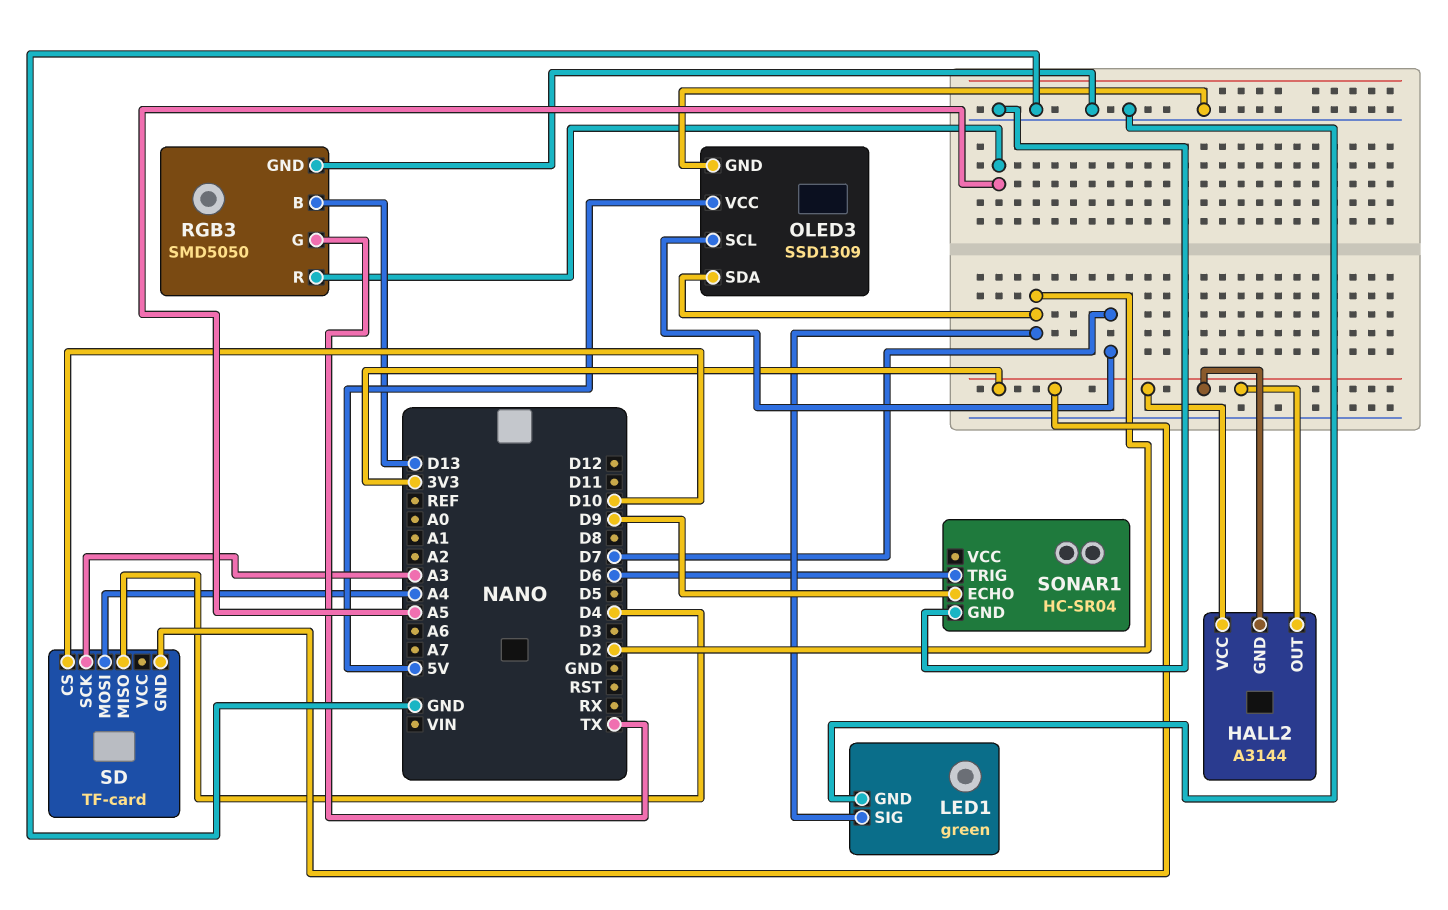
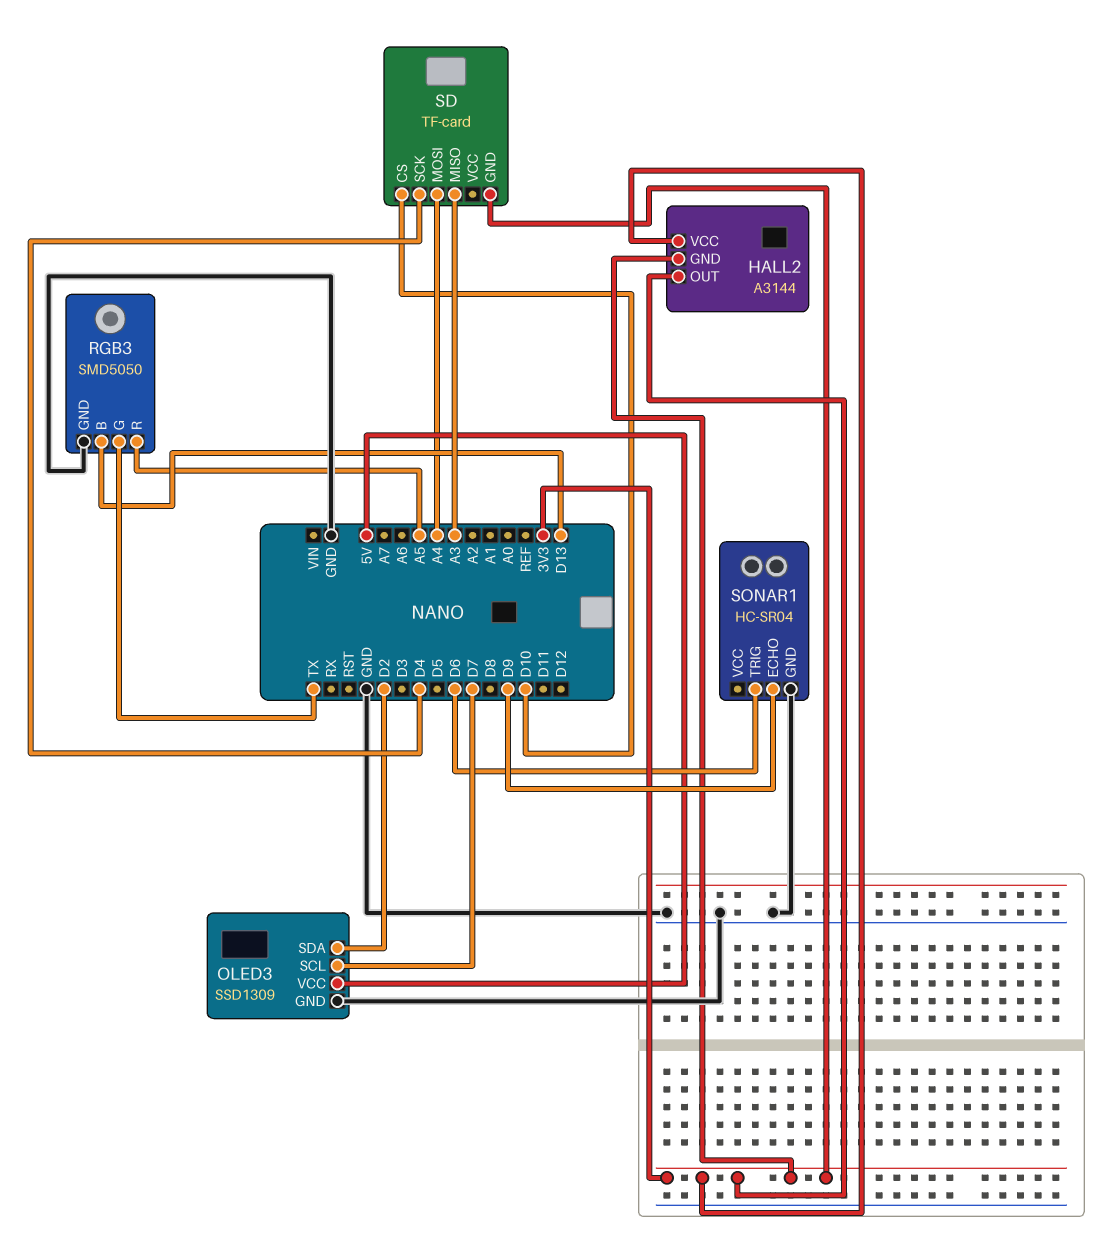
LED1: green -> none
LED1 pin GND: GND -> none
LED1 pin SIG: D2 -> none
SD pin MISO: D4 -> A3
SD pin SCK: A3 -> D4

